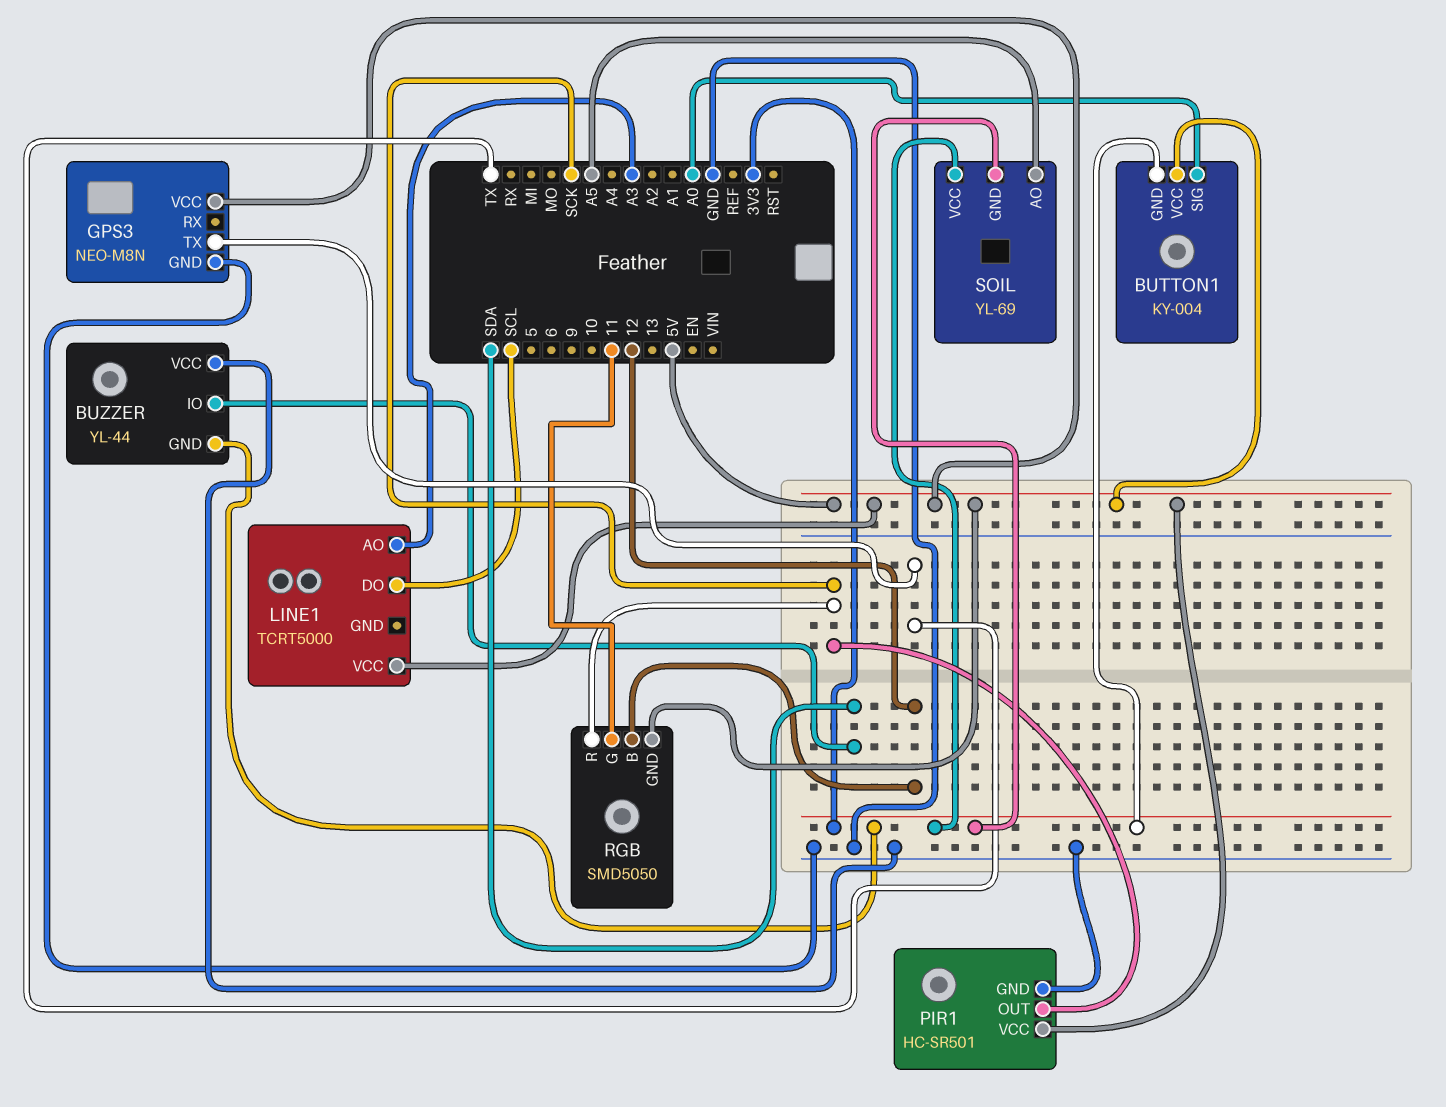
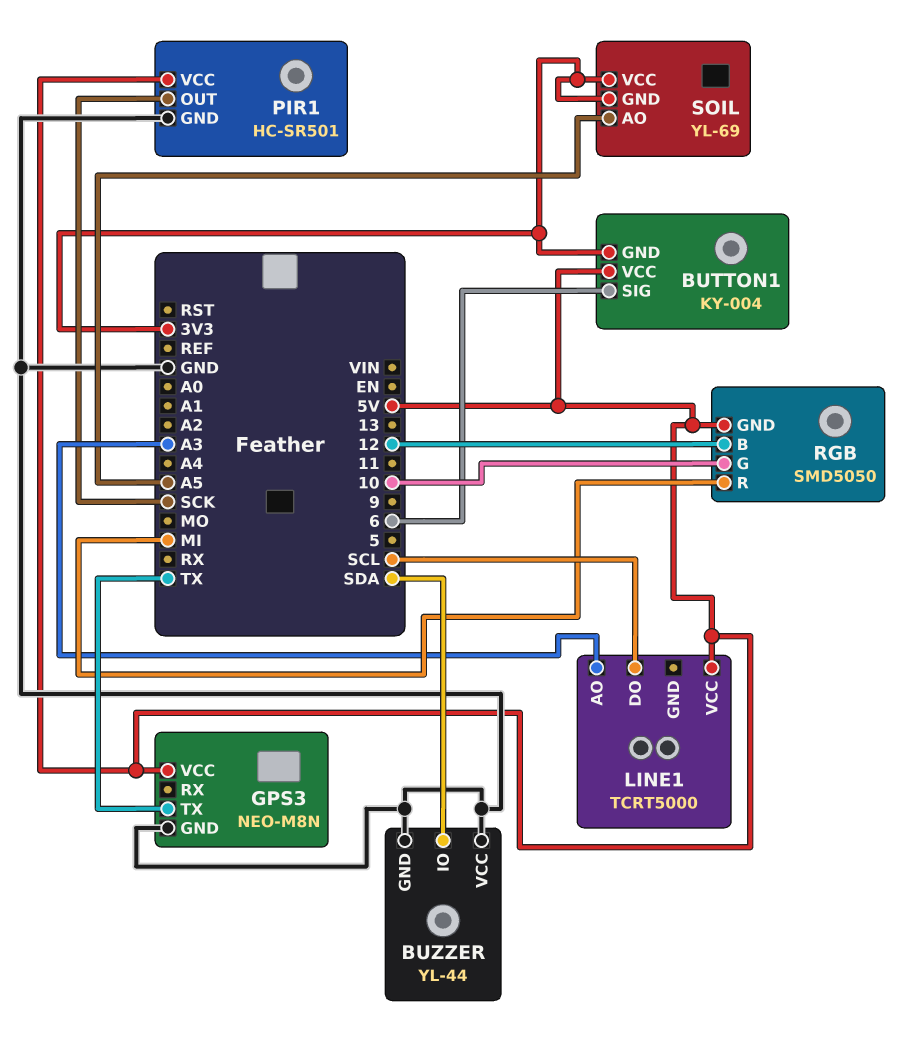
BUTTON1 pin SIG: A0 -> 6
BUZZER pin GND: 3V3 -> GND
RGB pin G: 11 -> 10
RGB pin R: SCK -> MI

